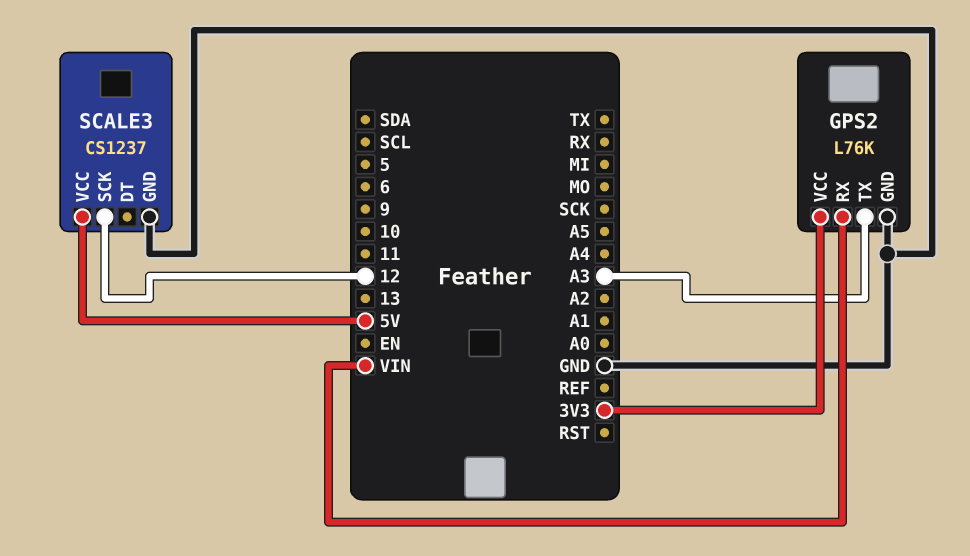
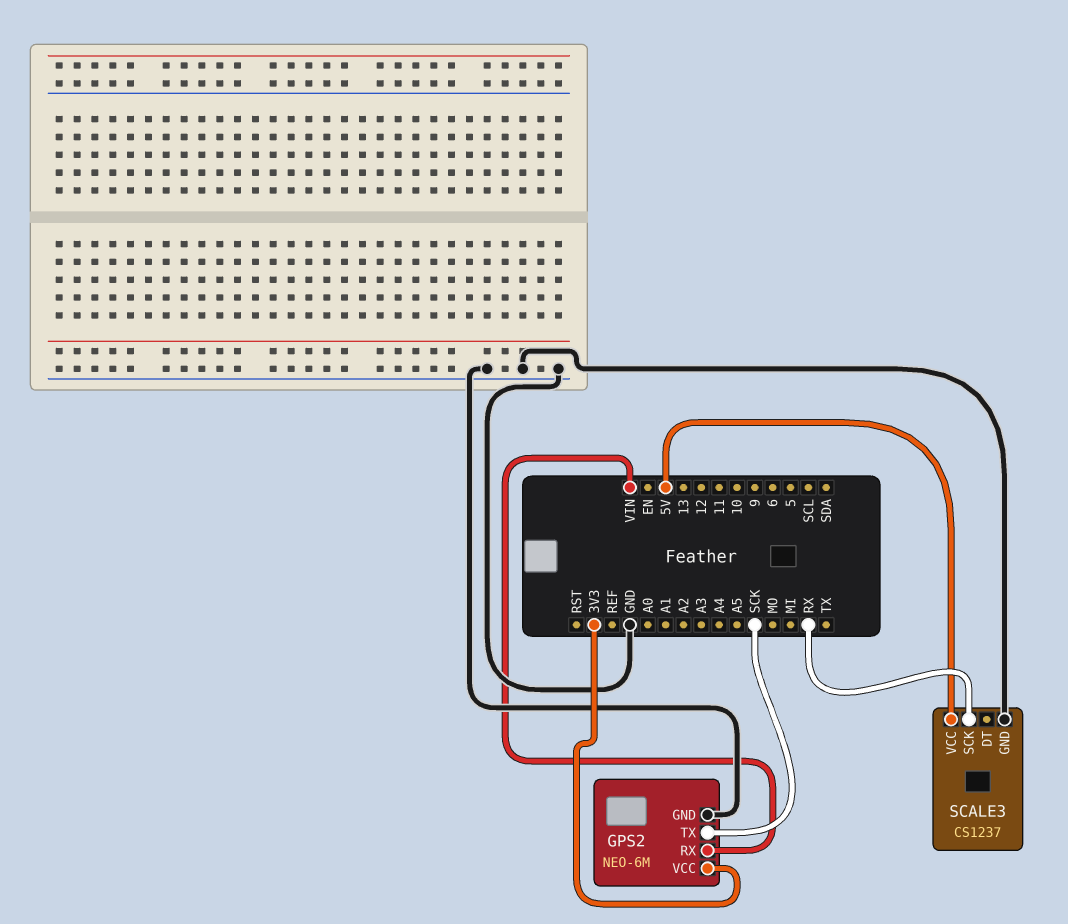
GPS2: L76K -> NEO-6M
GPS2 pin TX: A3 -> SCK
SCALE3 pin SCK: 12 -> RX

